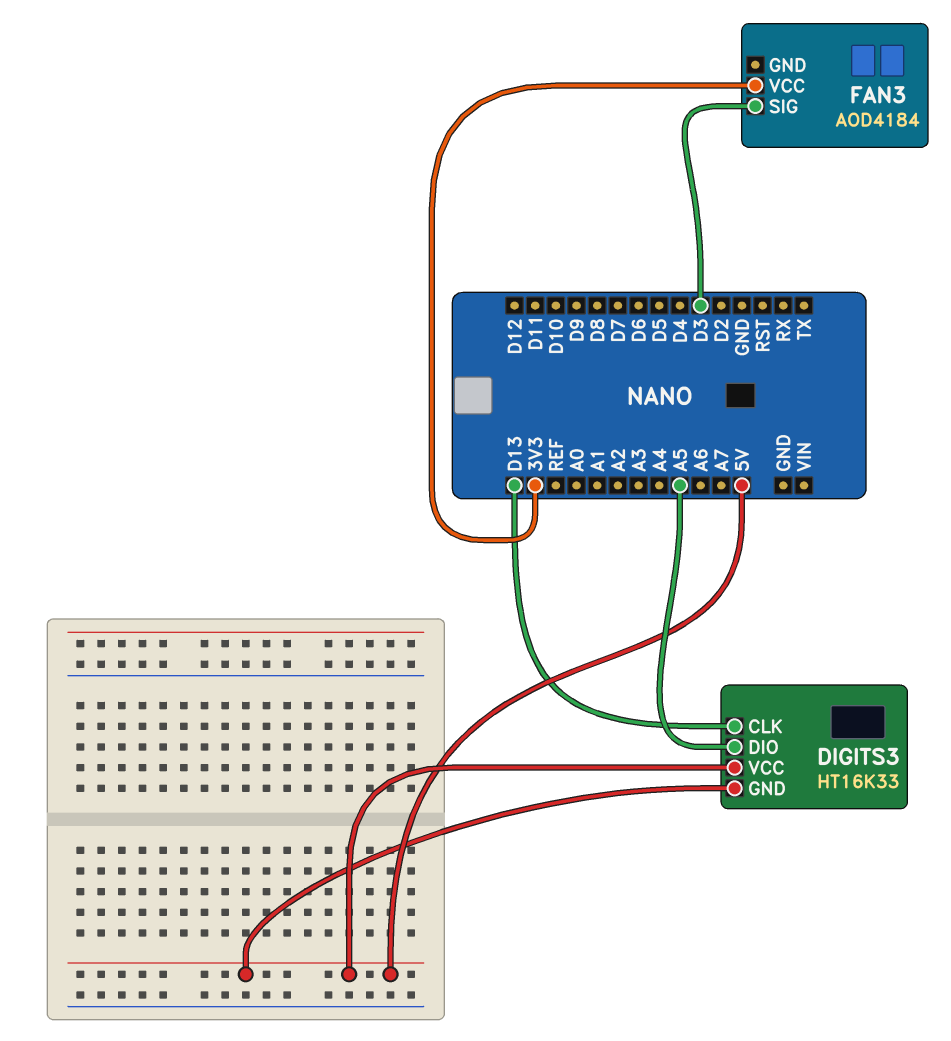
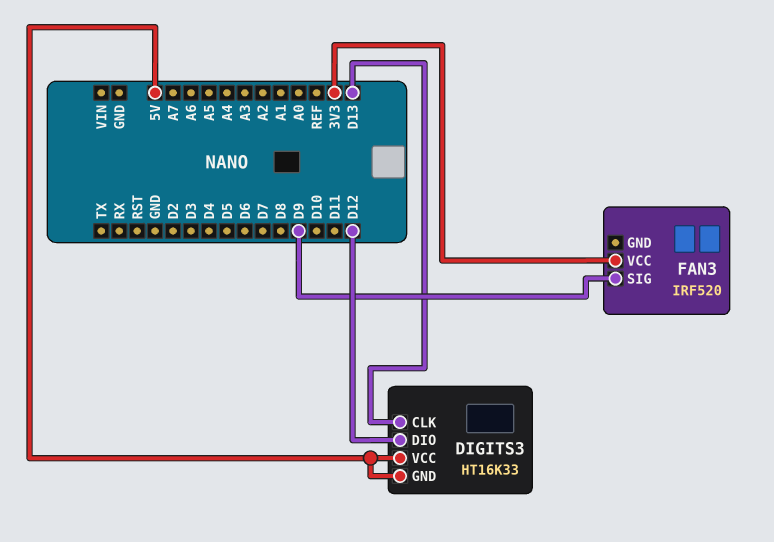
DIGITS3 pin DIO: A5 -> D12
FAN3: AOD4184 -> IRF520
FAN3 pin SIG: D3 -> D9

